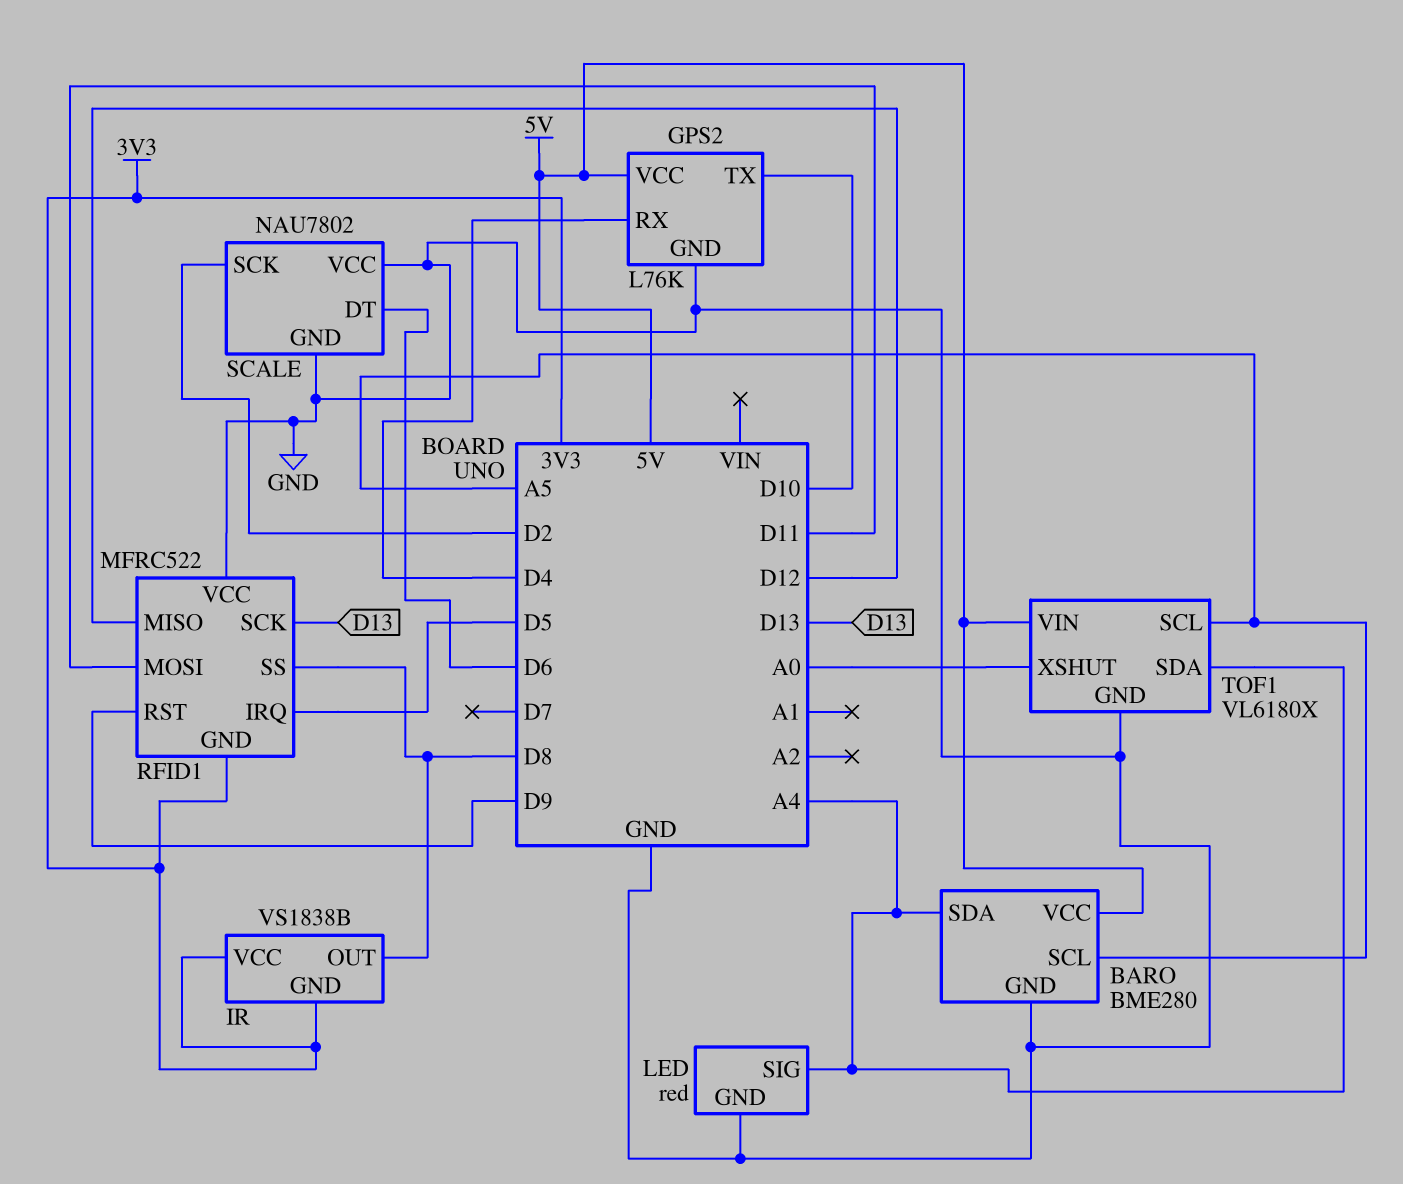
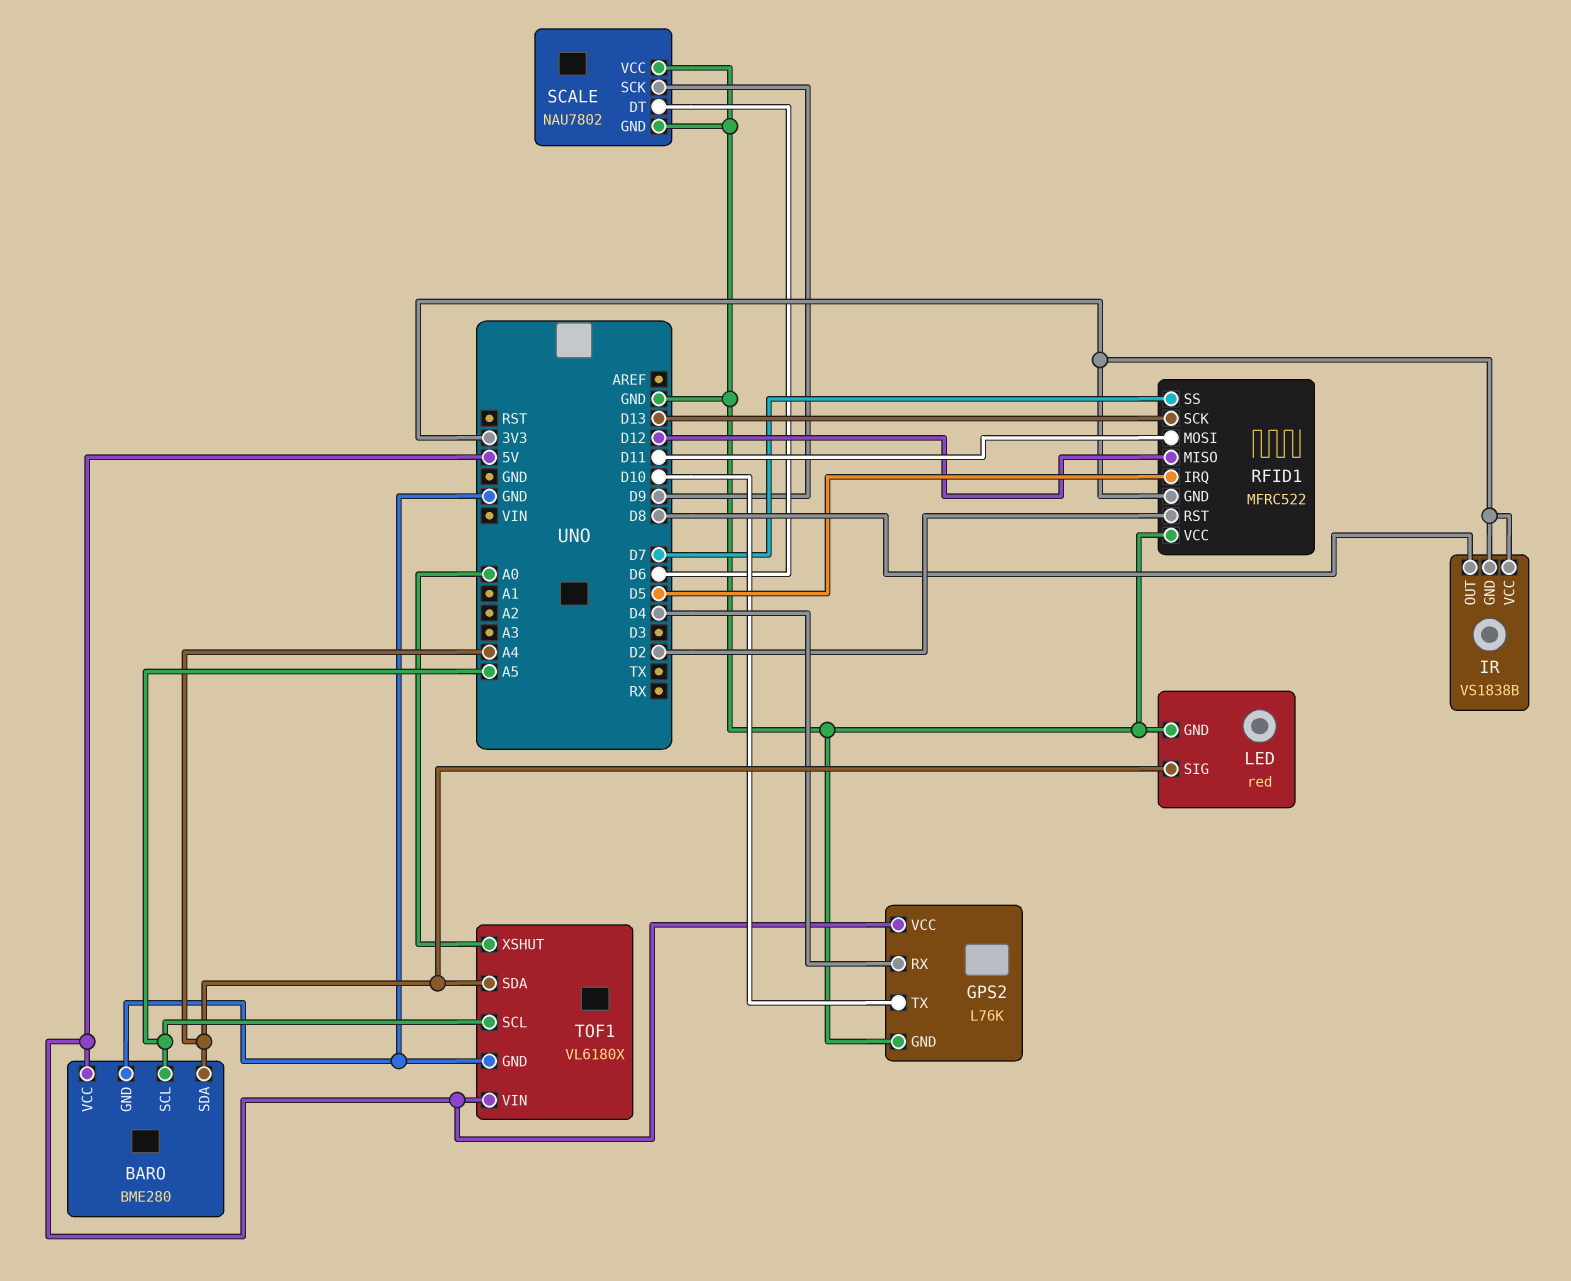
RFID1 pin RST: D9 -> D2
RFID1 pin SS: D8 -> D7
SCALE pin SCK: D2 -> D9

